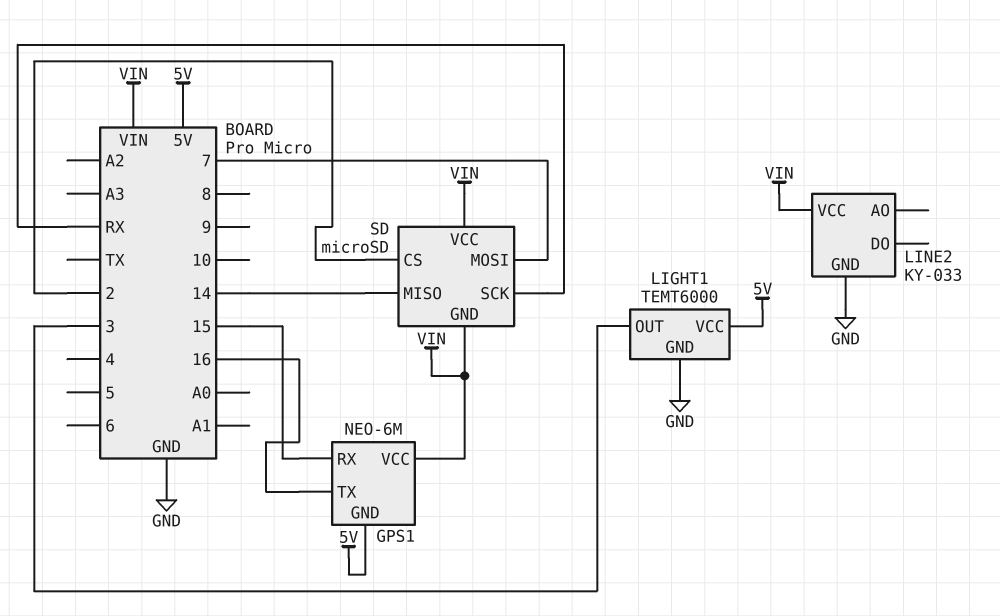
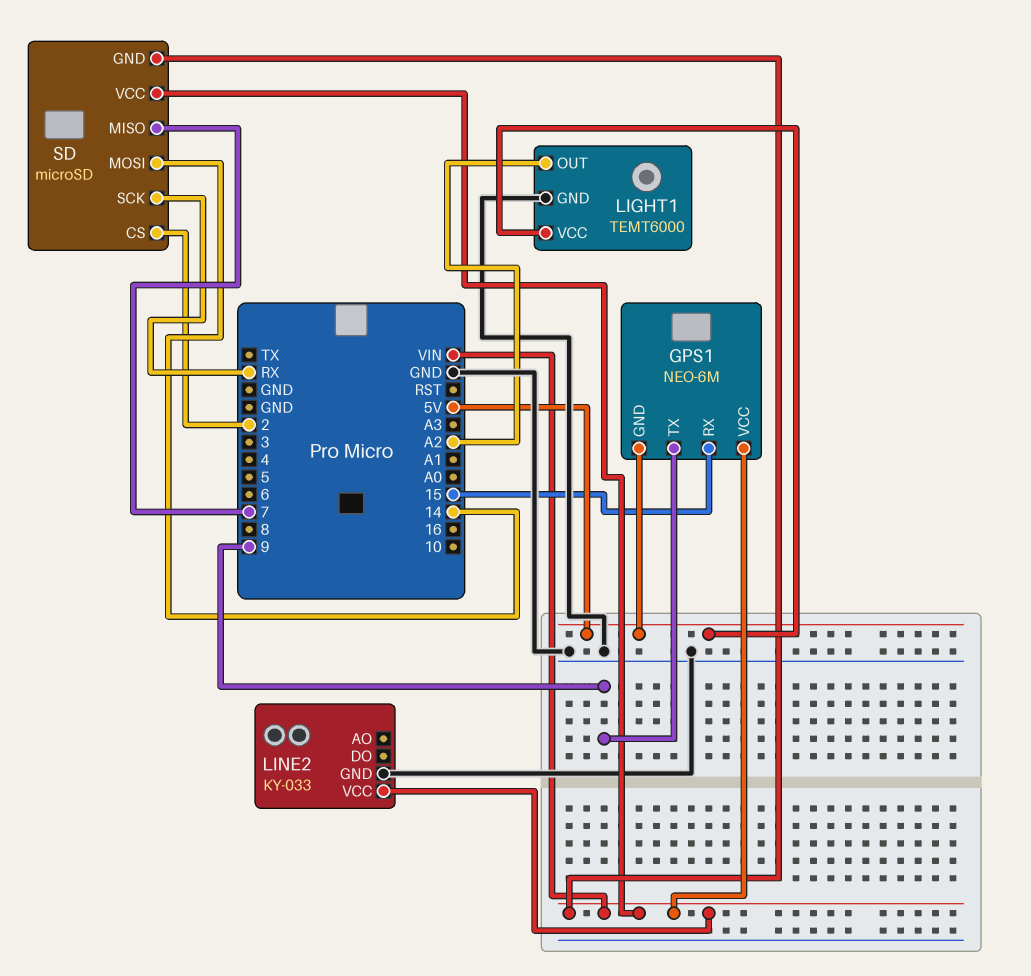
GPS1 pin TX: 16 -> 9
LIGHT1 pin OUT: 3 -> A2
SD pin MISO: 14 -> 7
SD pin MOSI: 7 -> 14

